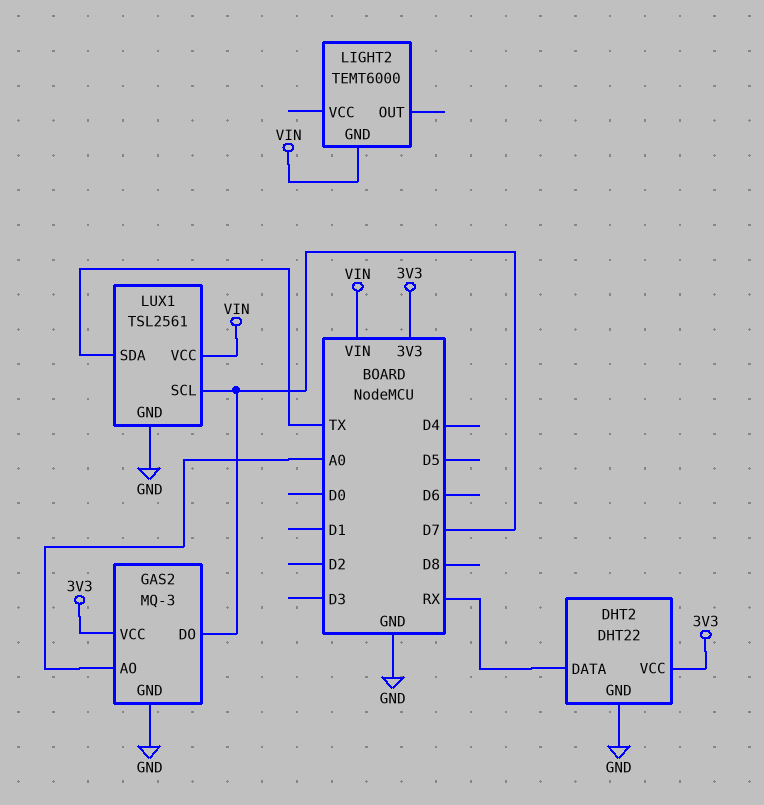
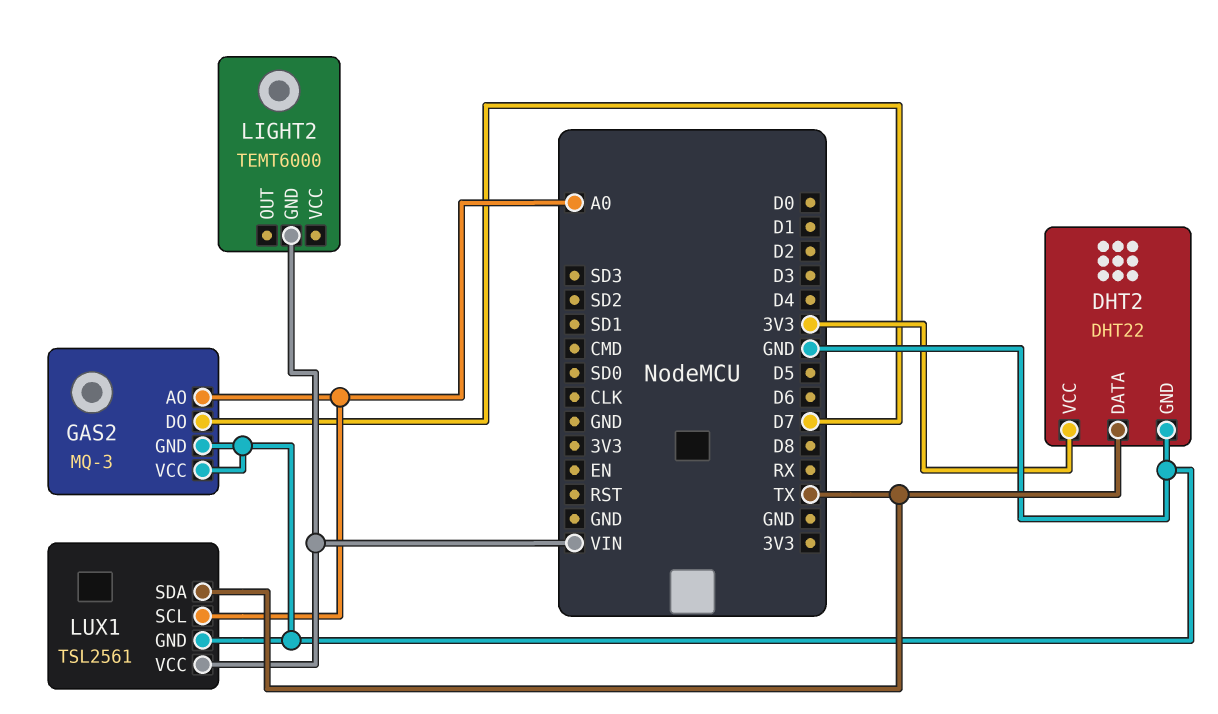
DHT2 pin DATA: RX -> TX
GAS2 pin VCC: 3V3 -> GND
LUX1 pin SCL: D7 -> A0

